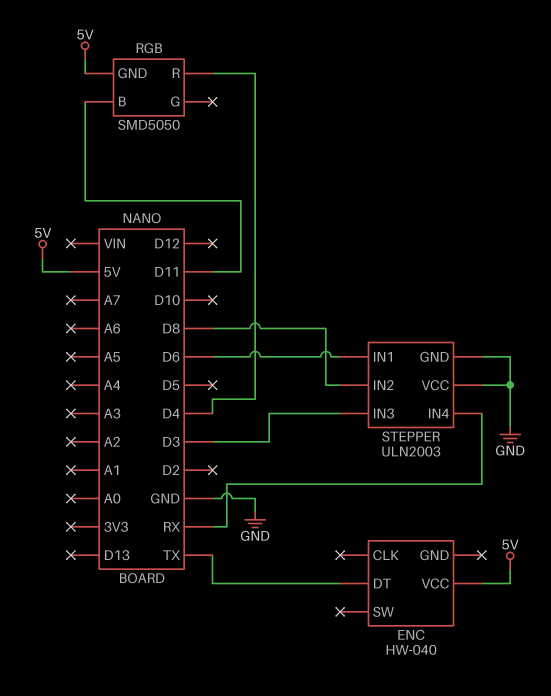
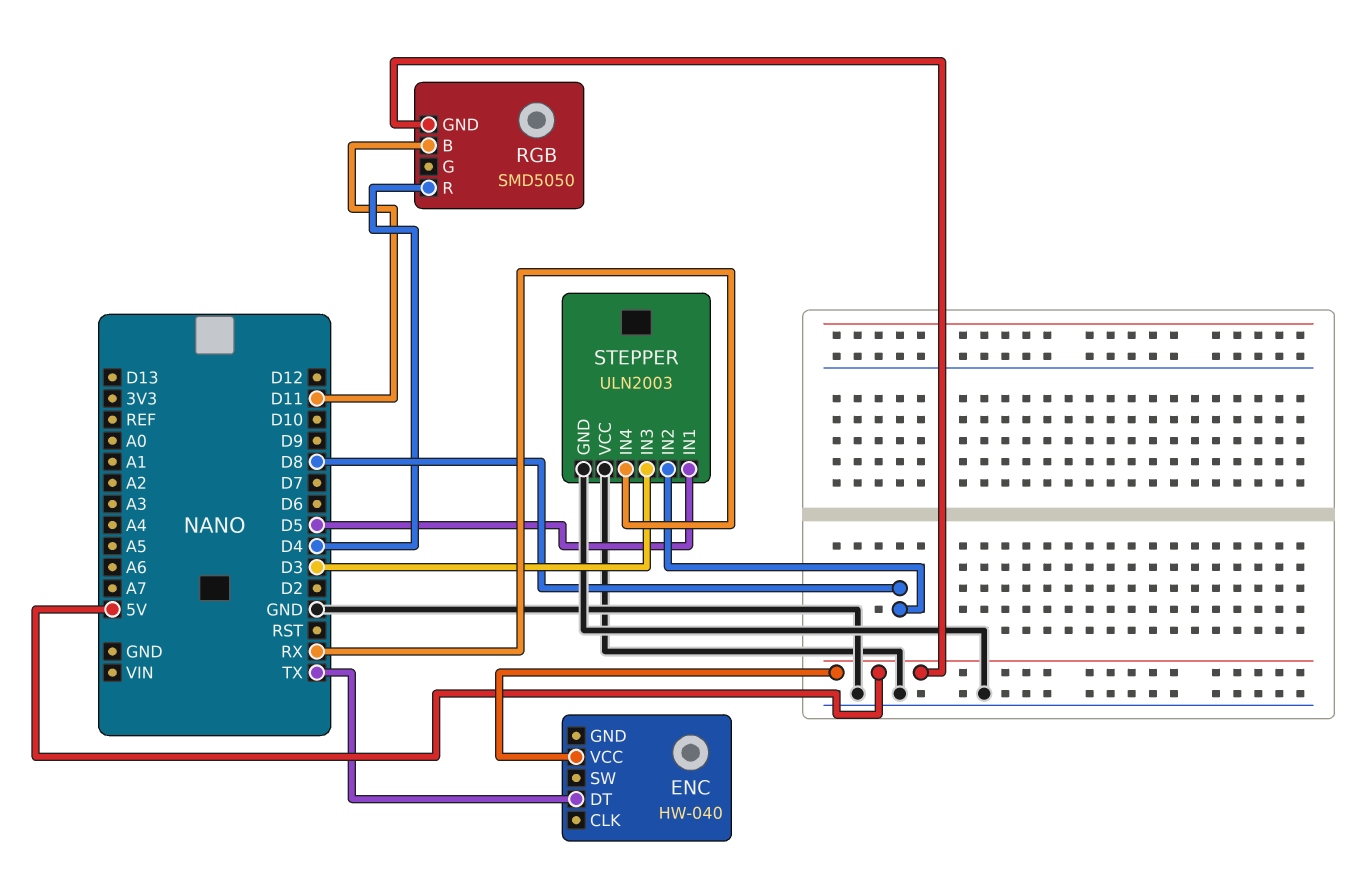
STEPPER pin IN1: D6 -> D5

